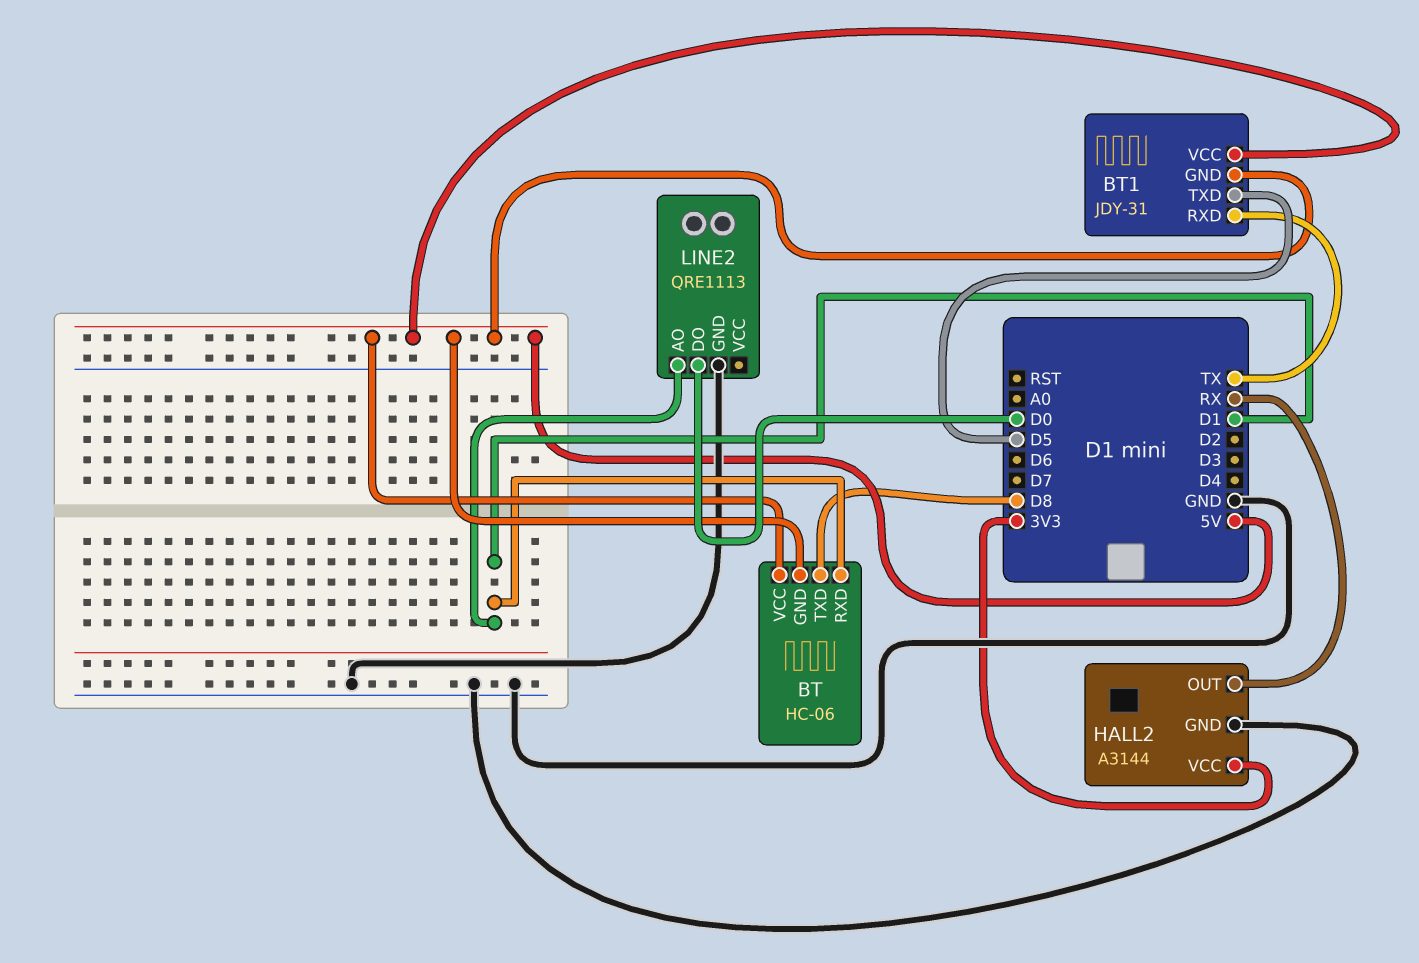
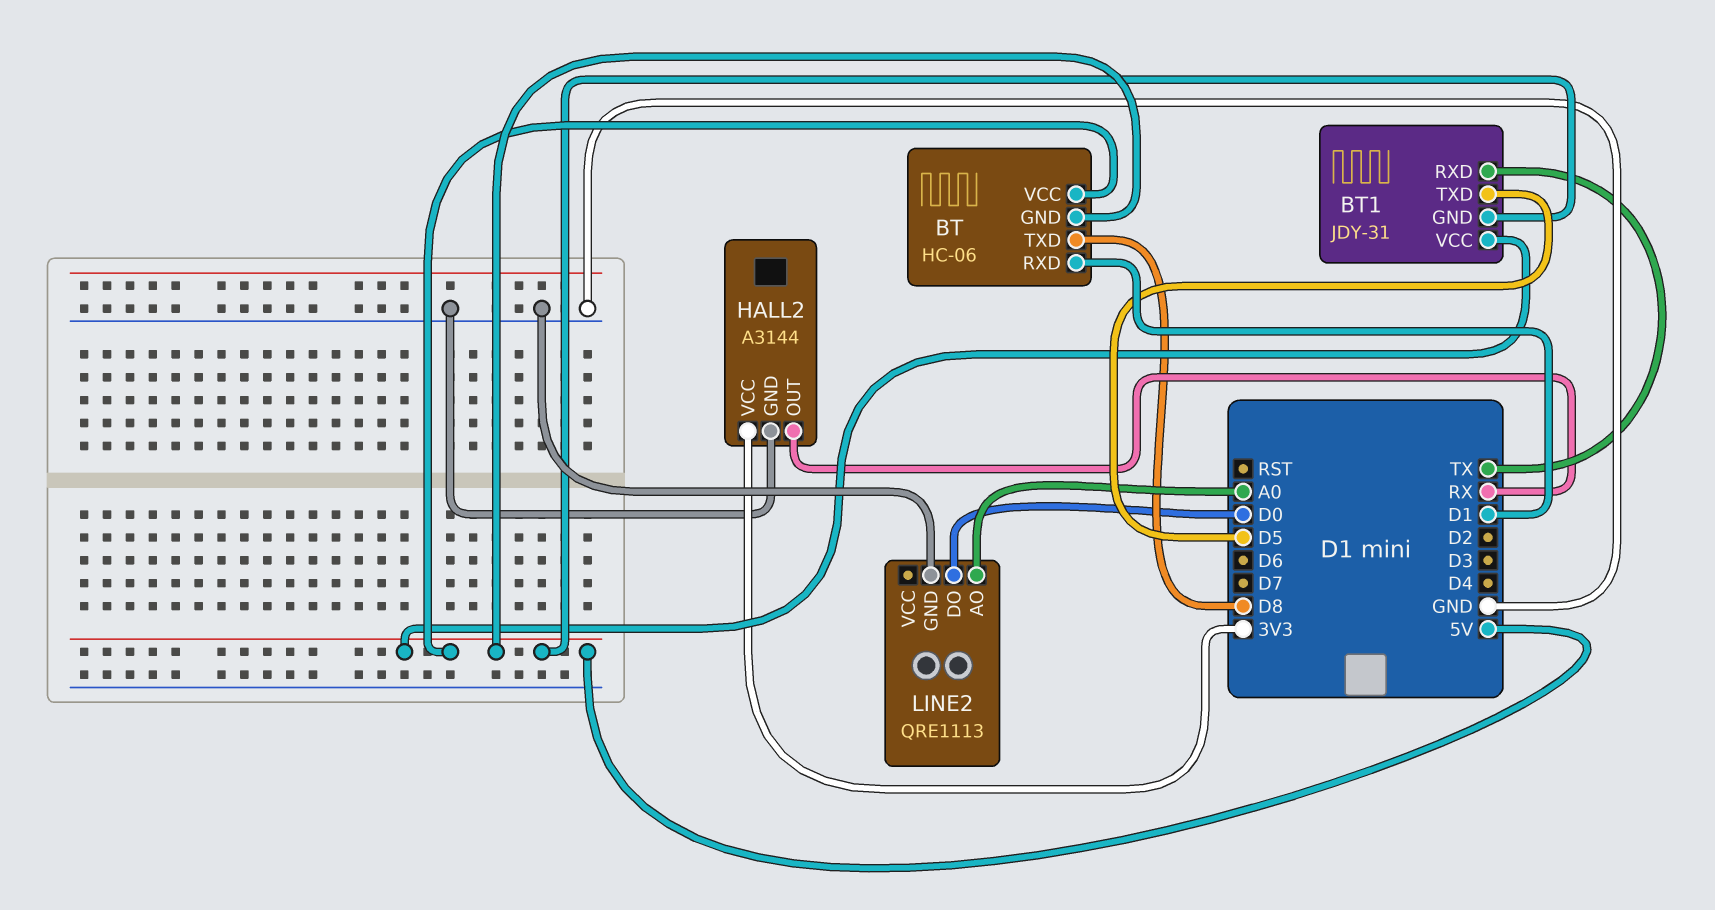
LINE2 pin AO: D1 -> A0

